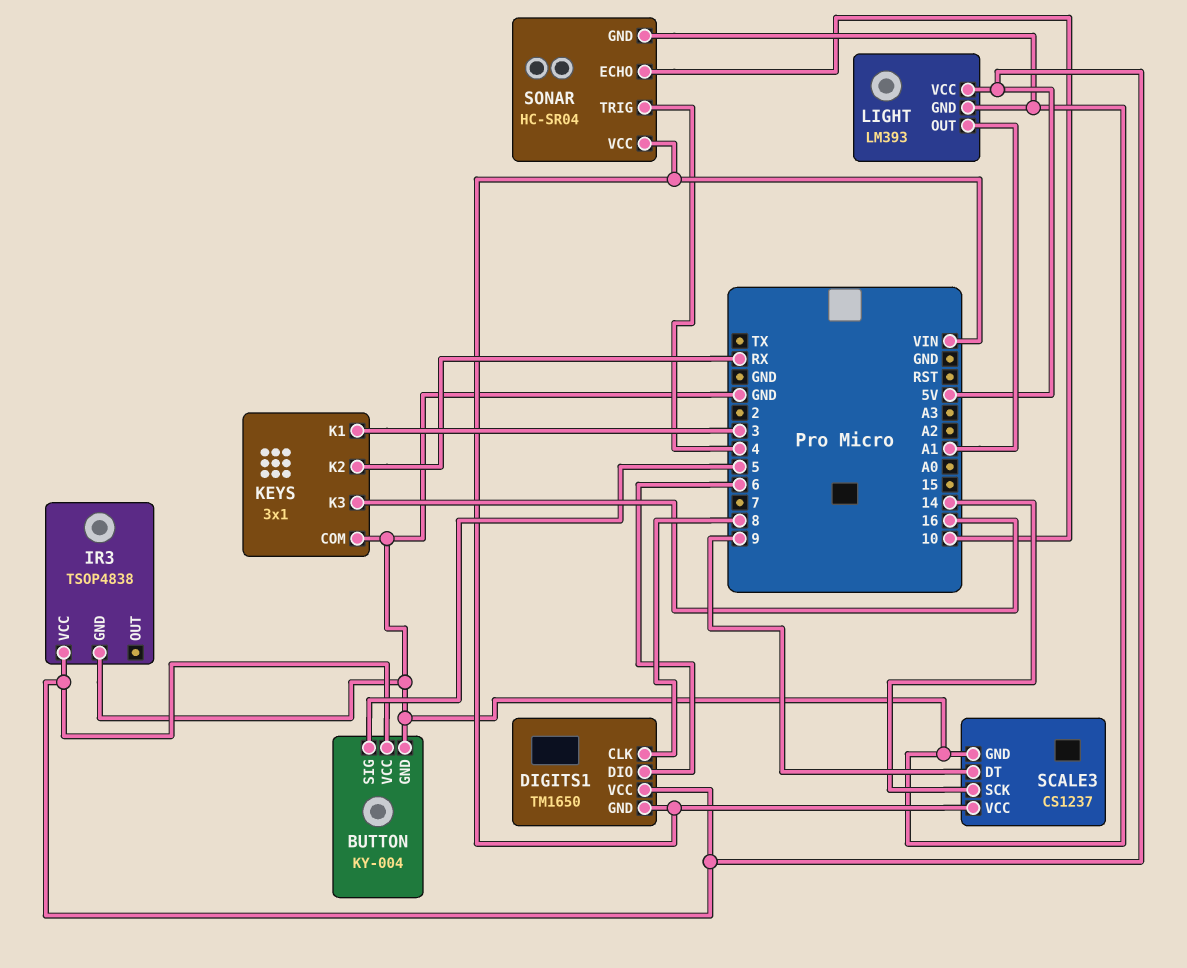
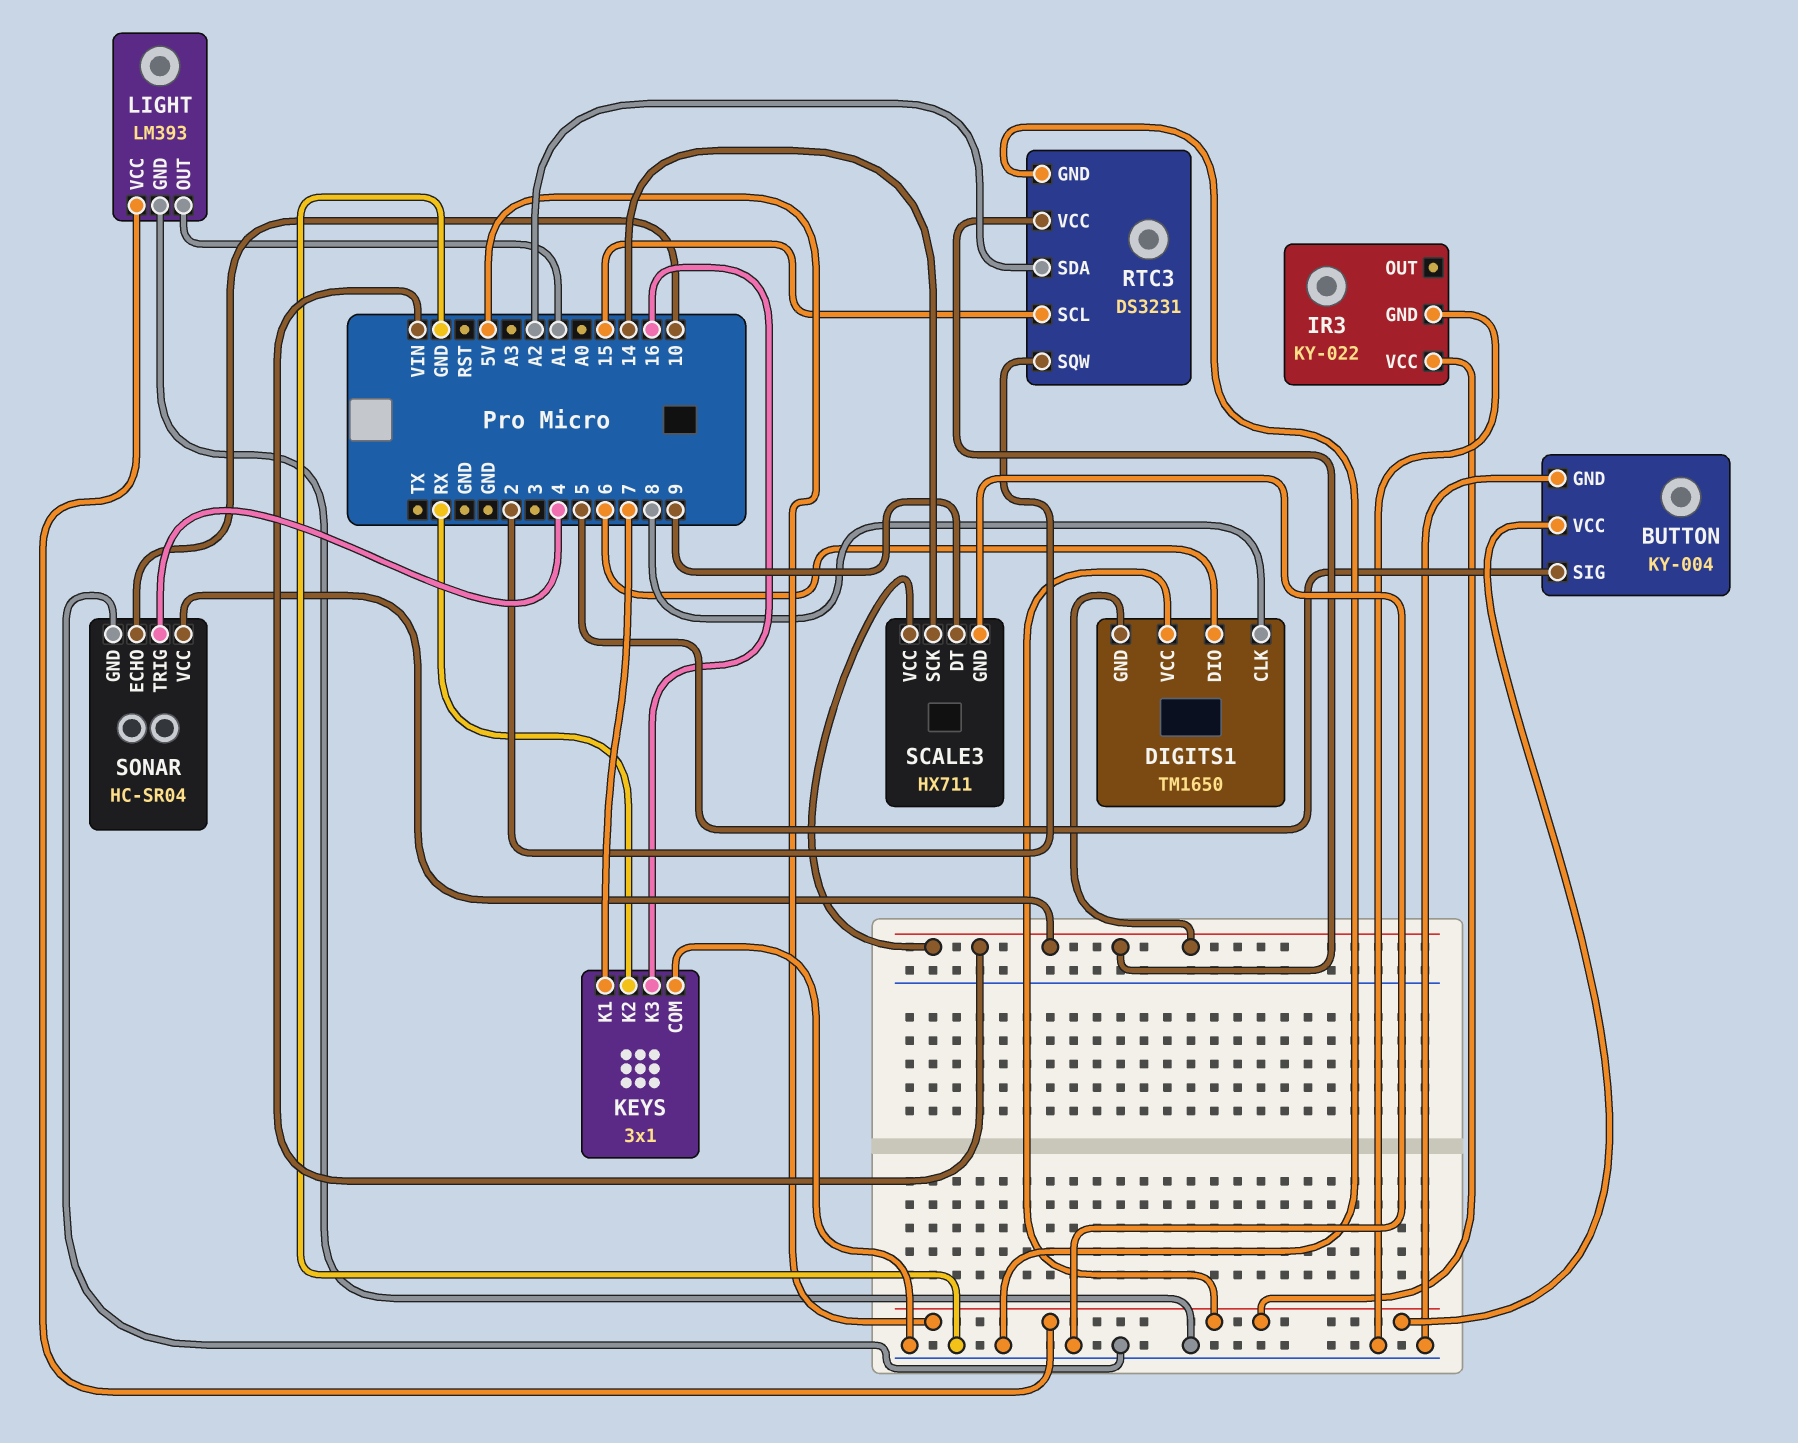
IR3: TSOP4838 -> KY-022
KEYS pin K1: 3 -> 7
RTC3: none -> DS3231
RTC3 pin GND: none -> GND
RTC3 pin SCL: none -> 15
RTC3 pin SDA: none -> A2
RTC3 pin SQW: none -> 2
RTC3 pin VCC: none -> VIN
SCALE3: CS1237 -> HX711

